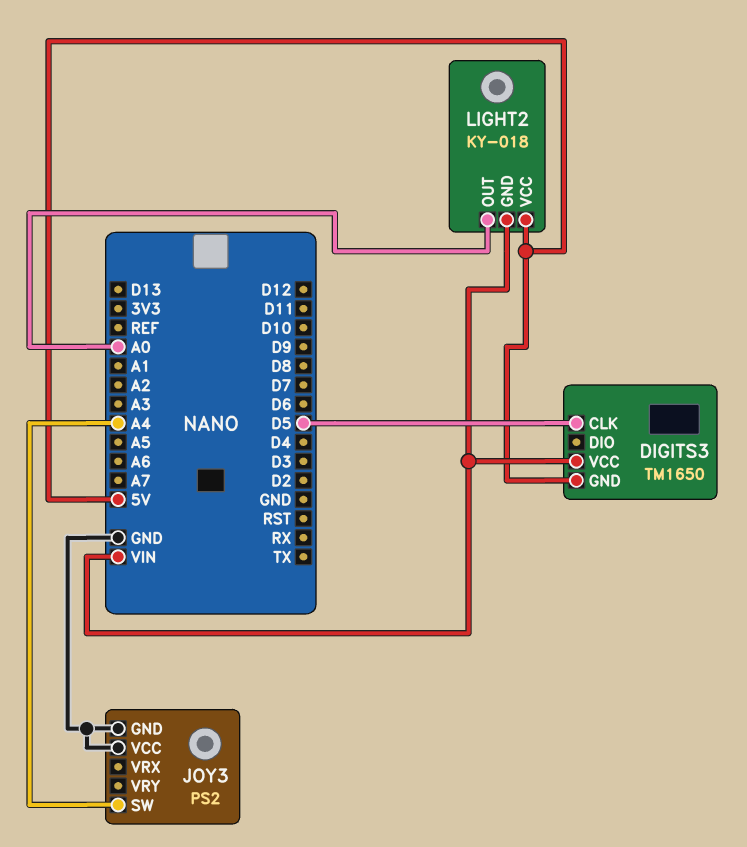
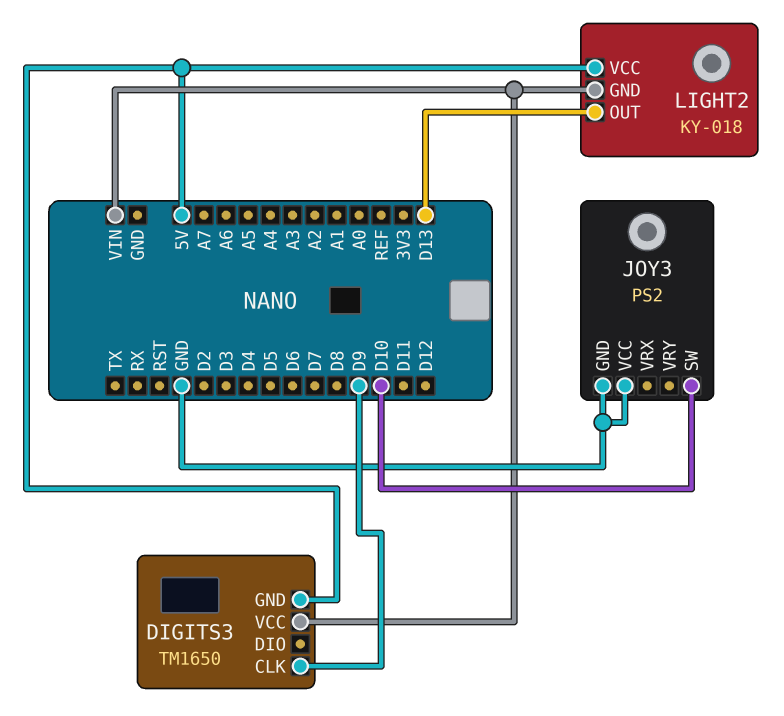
DIGITS3 pin CLK: D5 -> D9
JOY3 pin SW: A4 -> D10
LIGHT2 pin OUT: A0 -> D13

